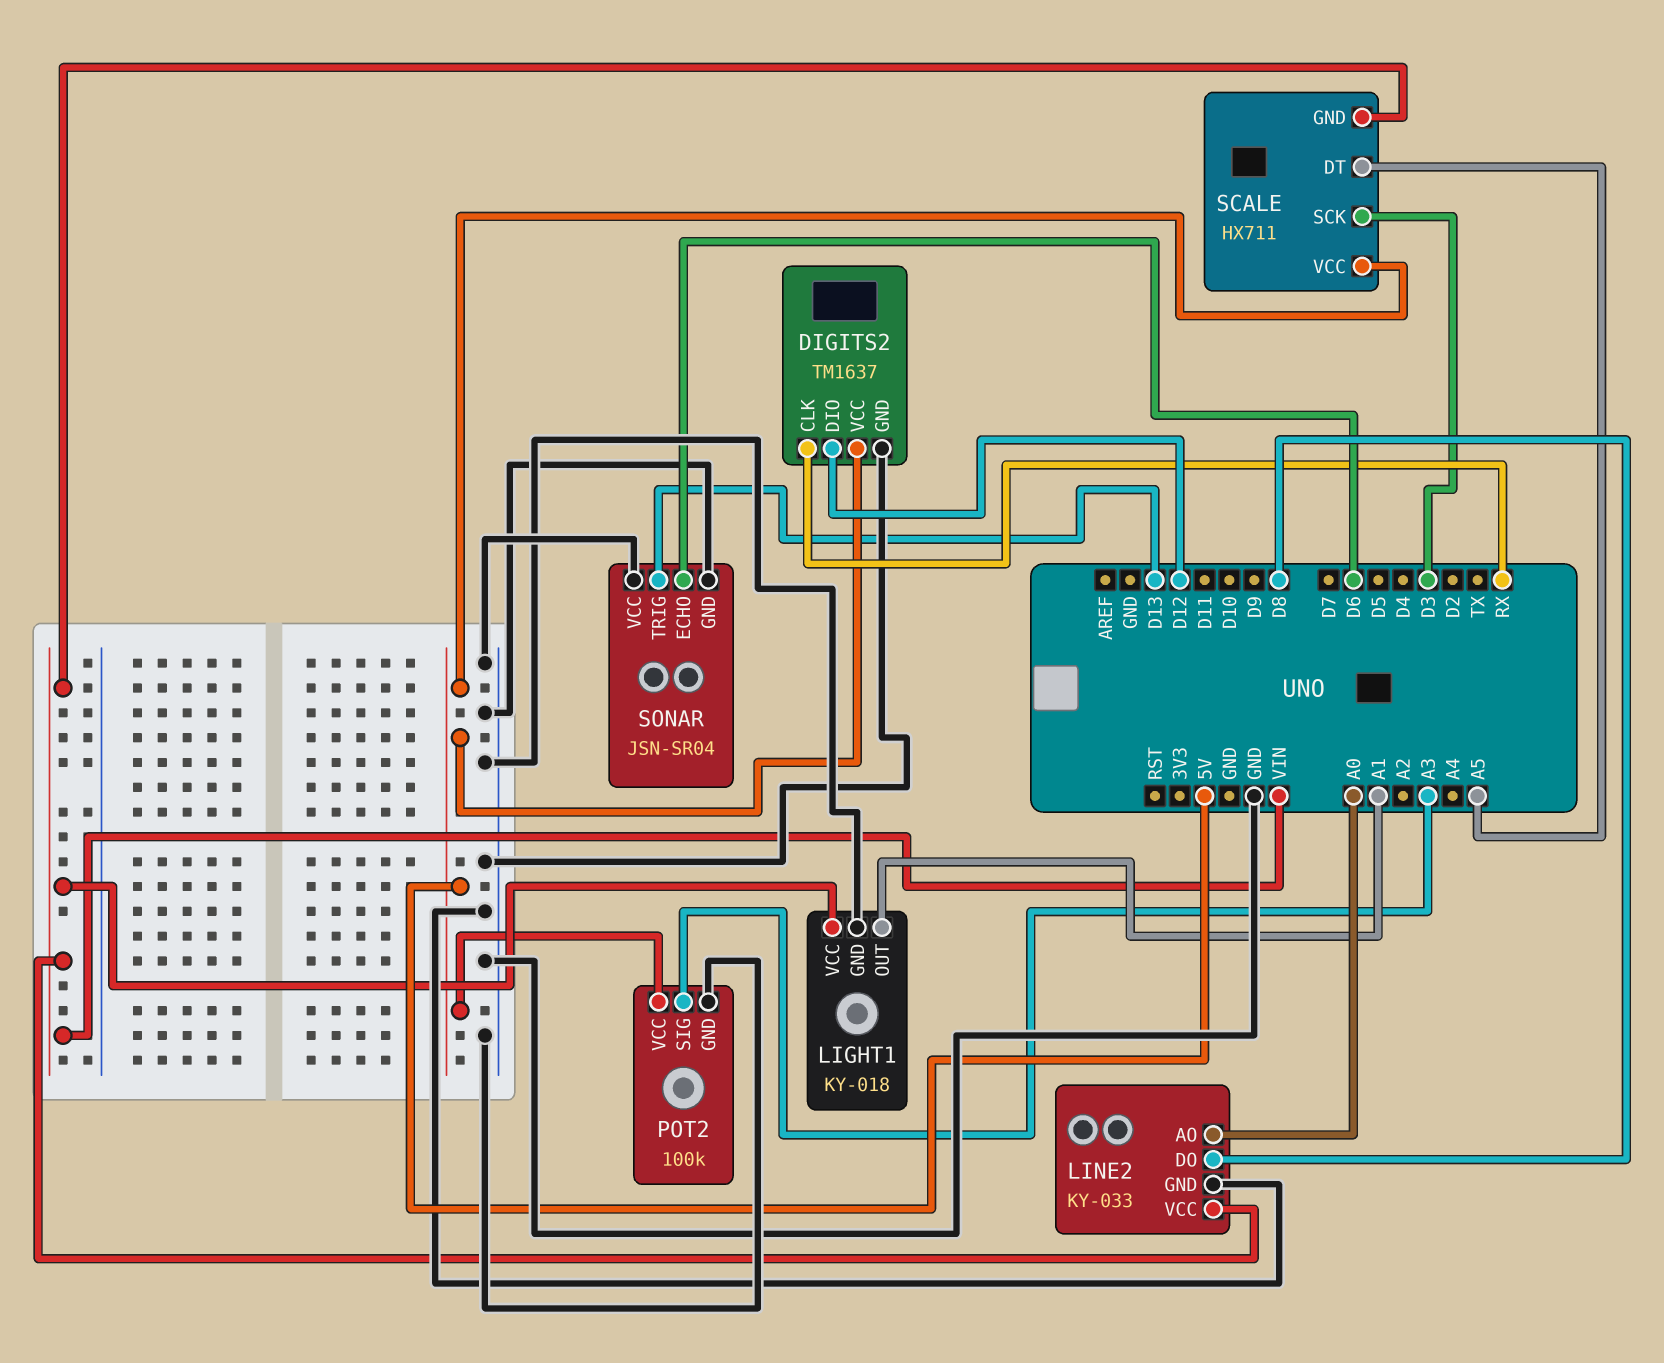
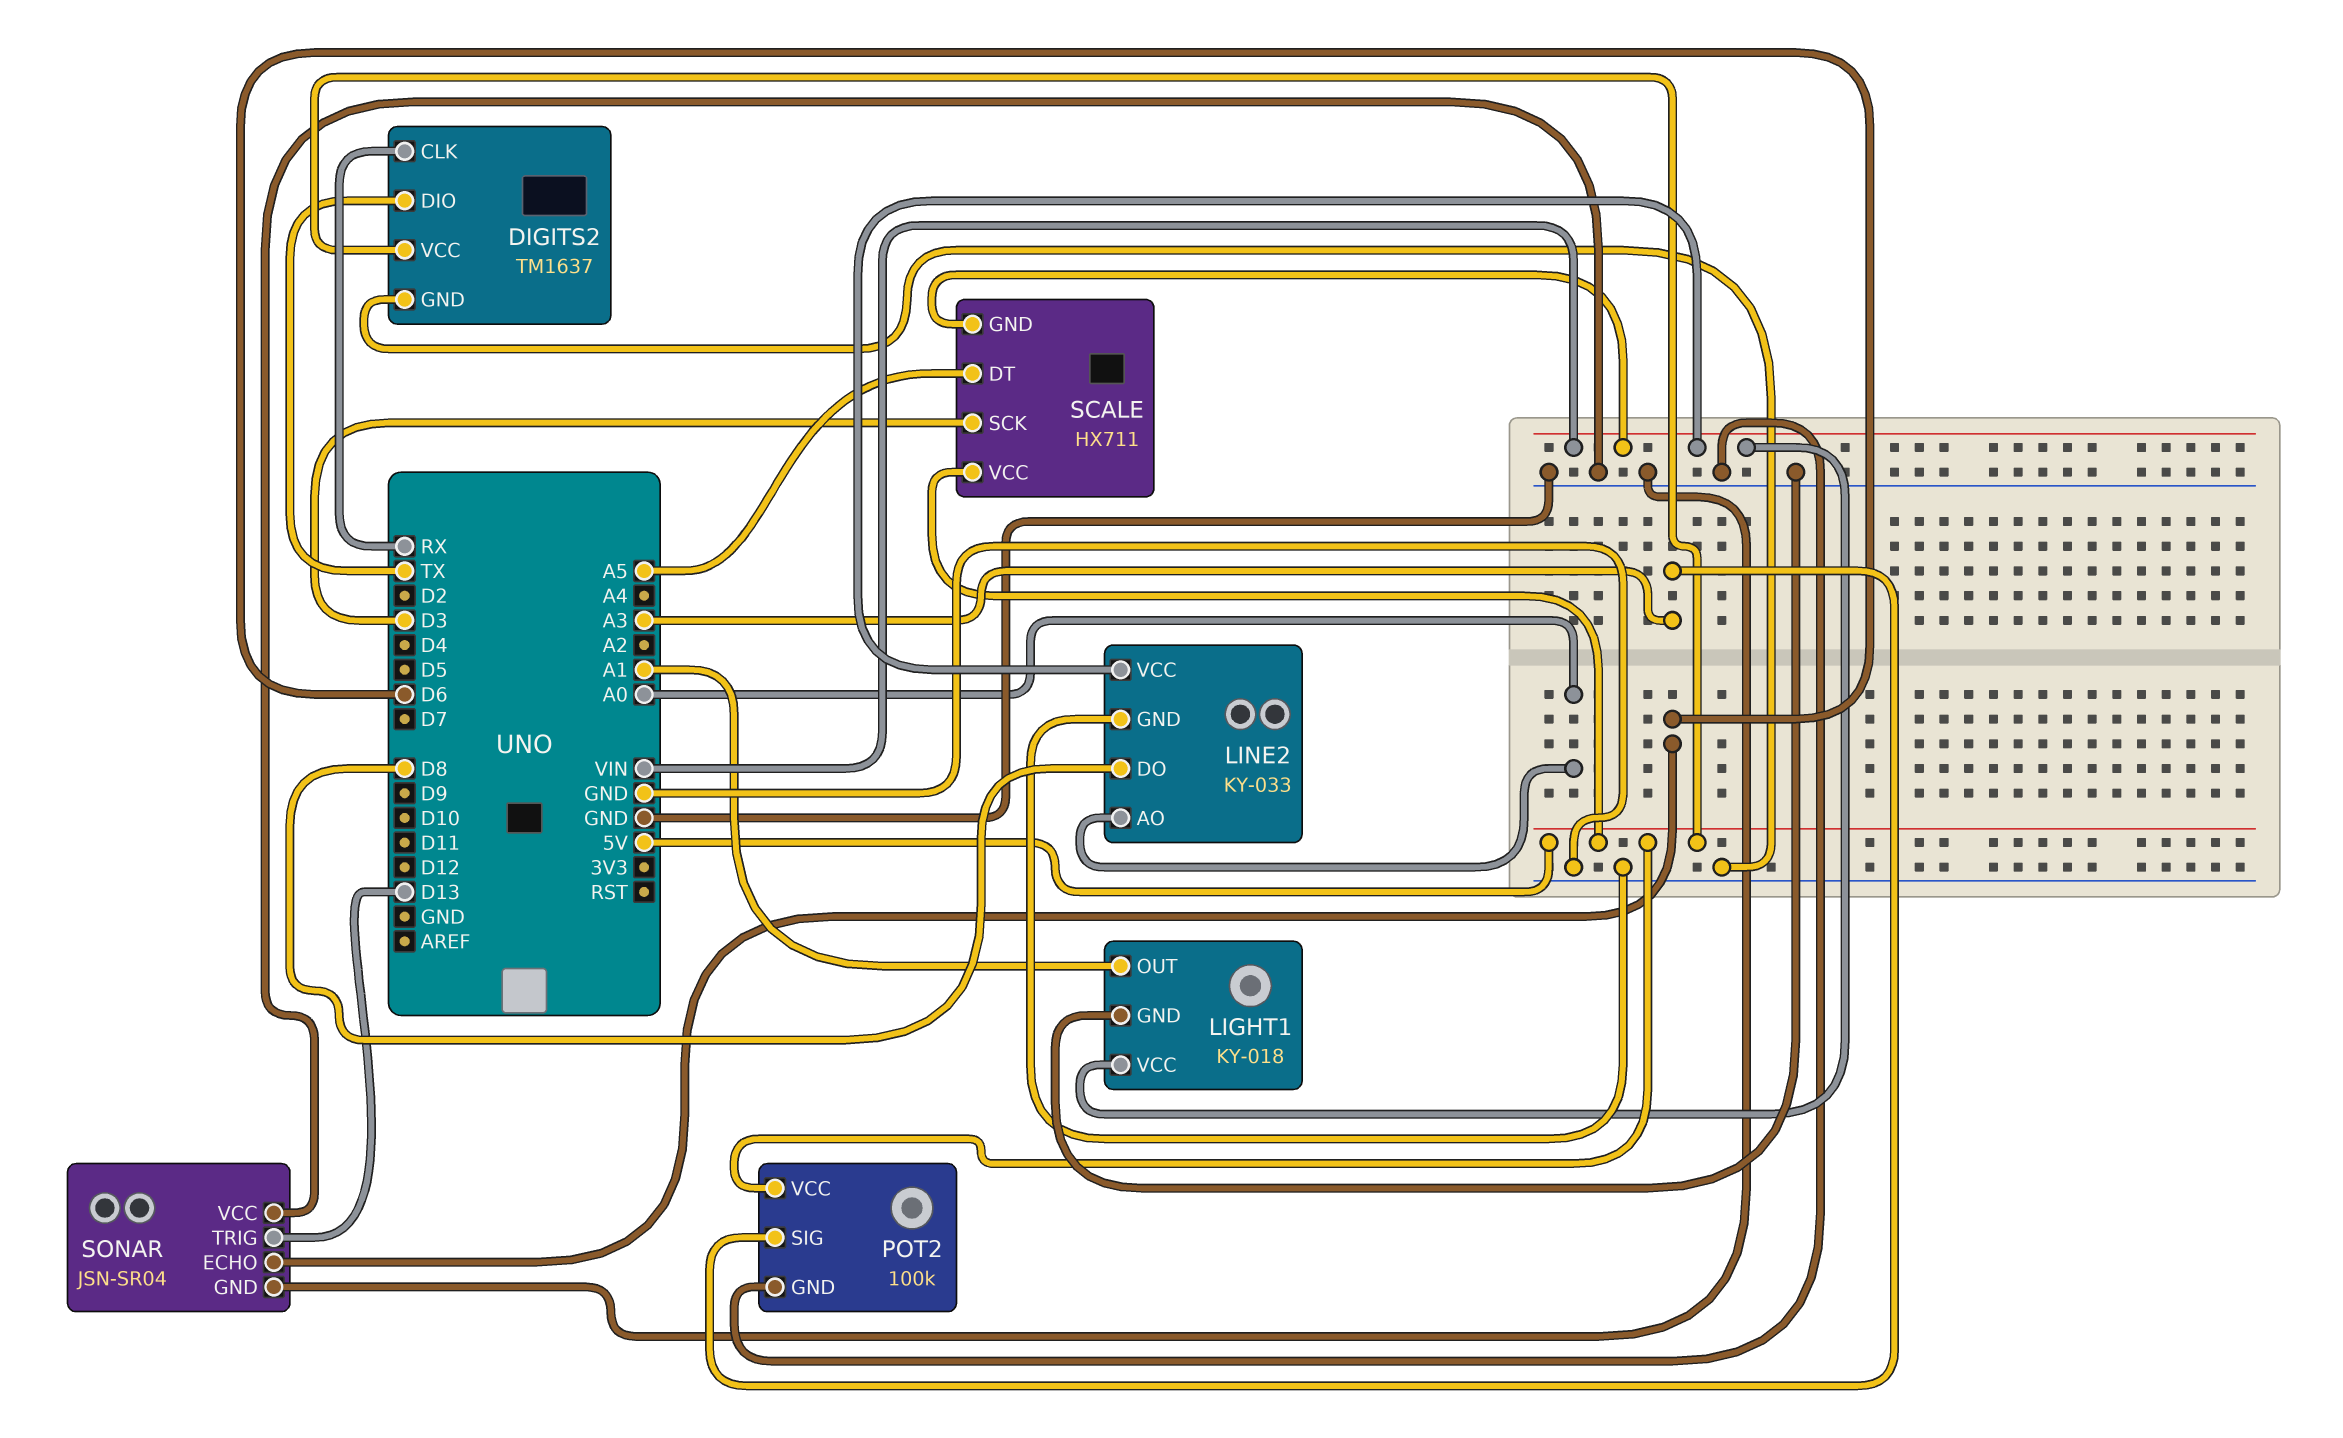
DIGITS2 pin DIO: D12 -> TX

